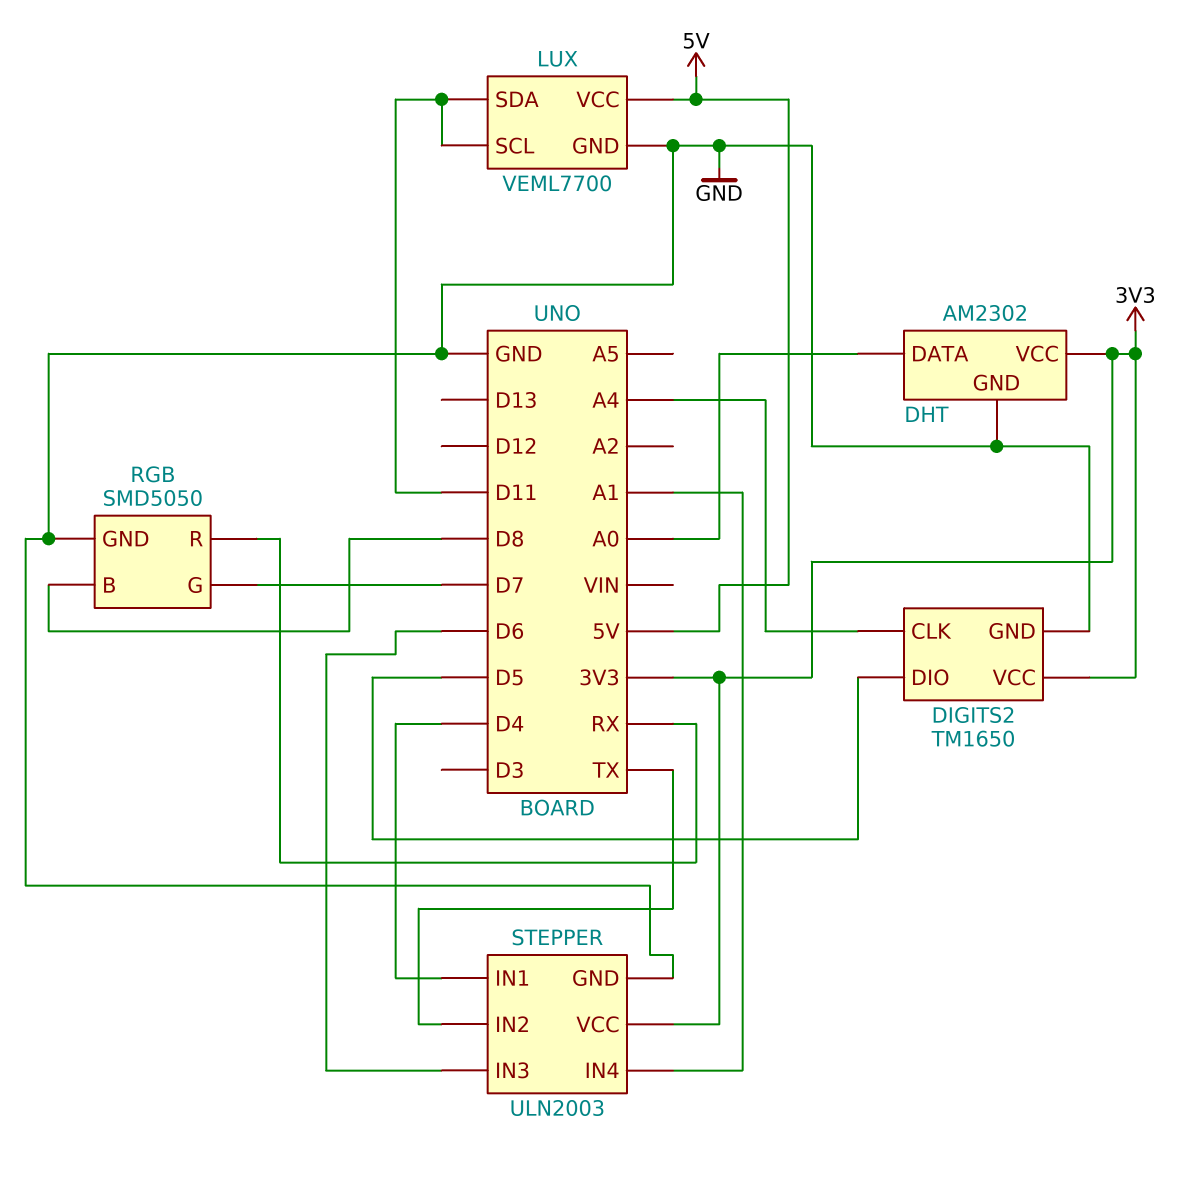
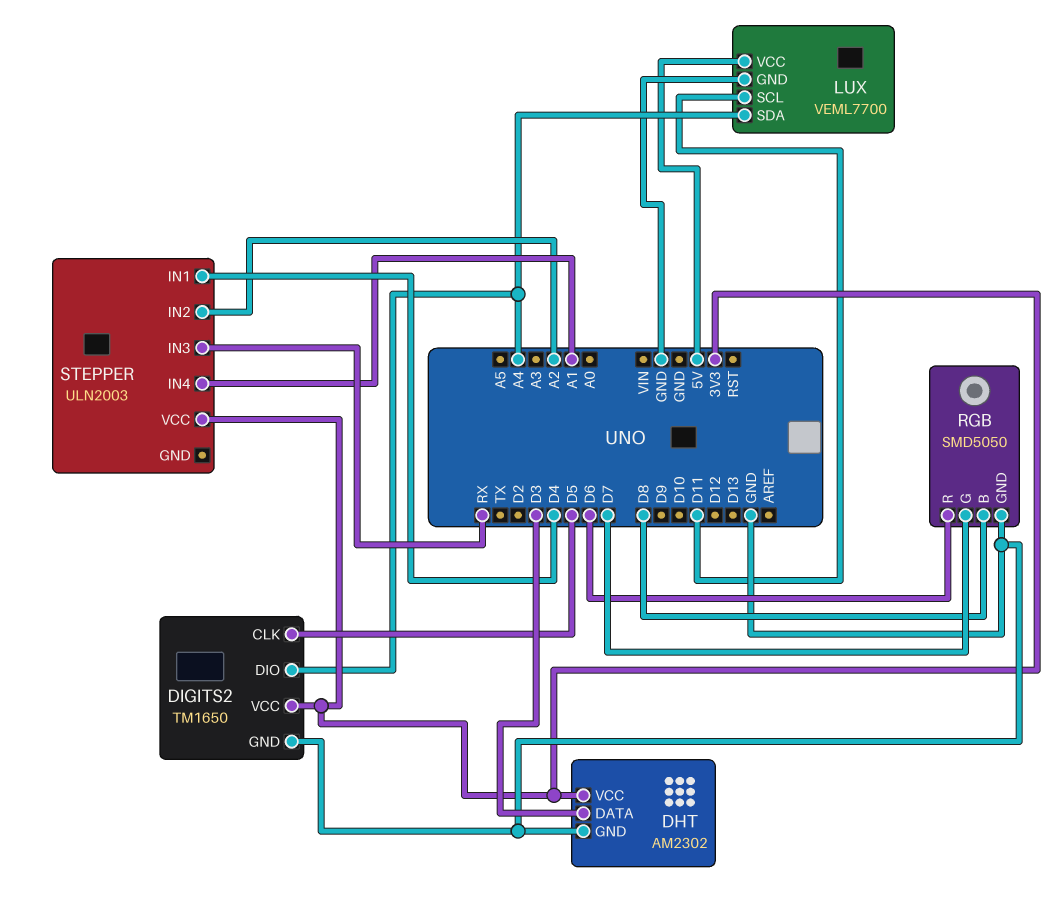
DHT pin DATA: A0 -> D3
DIGITS2 pin CLK: A4 -> D5
DIGITS2 pin DIO: D5 -> A4
LUX pin SDA: D11 -> A4
RGB pin R: RX -> D6
STEPPER pin GND: GND -> none
STEPPER pin IN2: TX -> A2
STEPPER pin IN3: D6 -> RX

